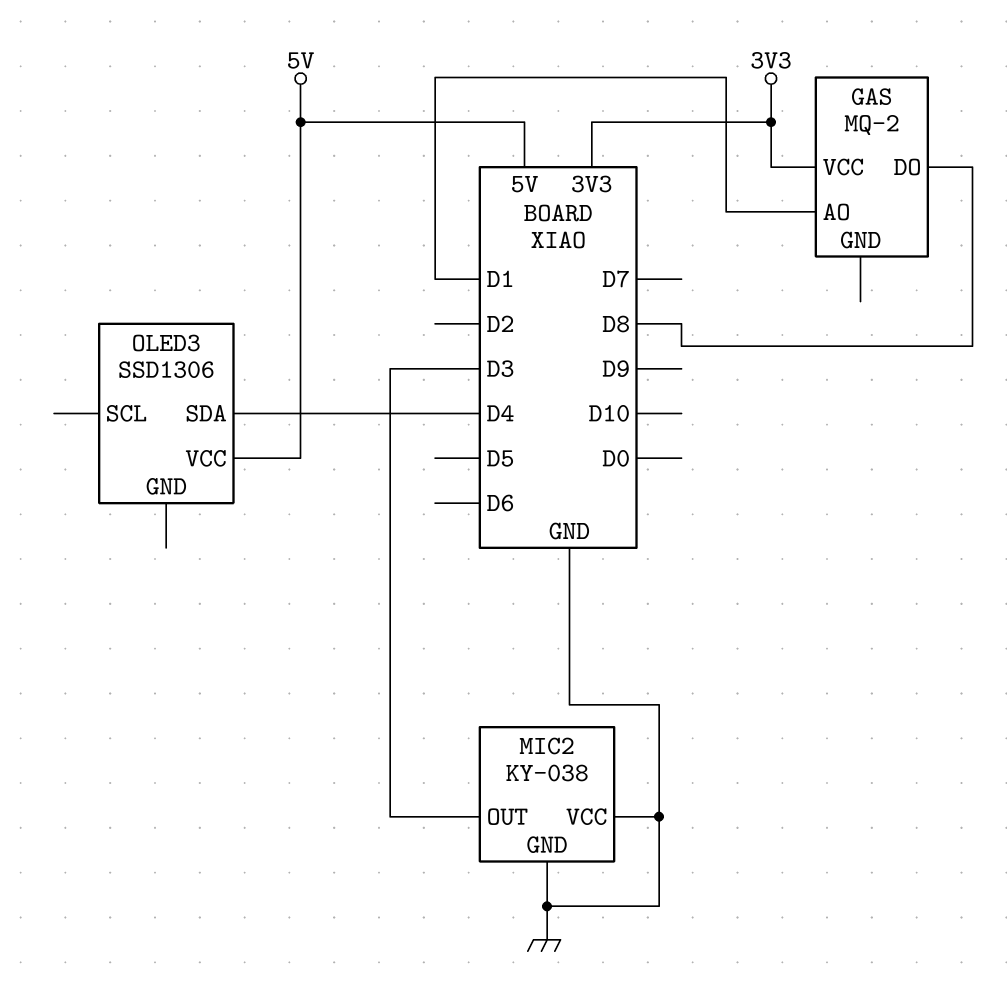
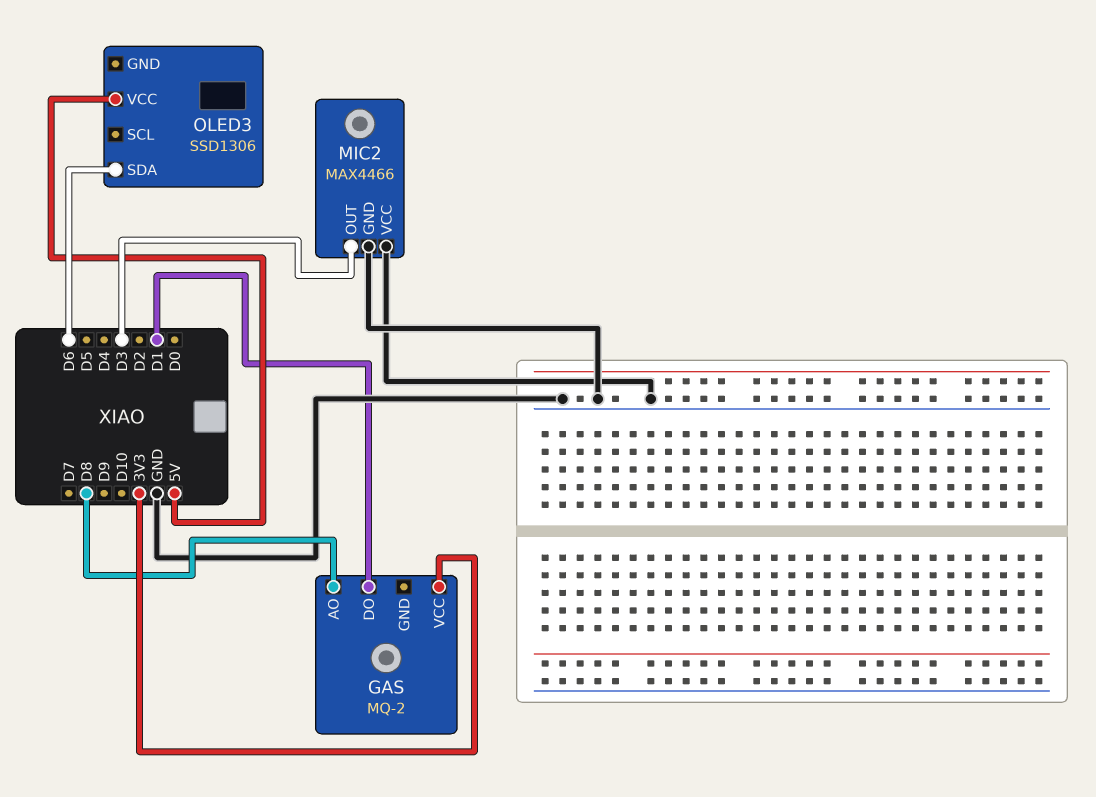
GAS pin AO: D1 -> D8
GAS pin DO: D8 -> D1
MIC2: KY-038 -> MAX4466
OLED3 pin SDA: D4 -> D6

